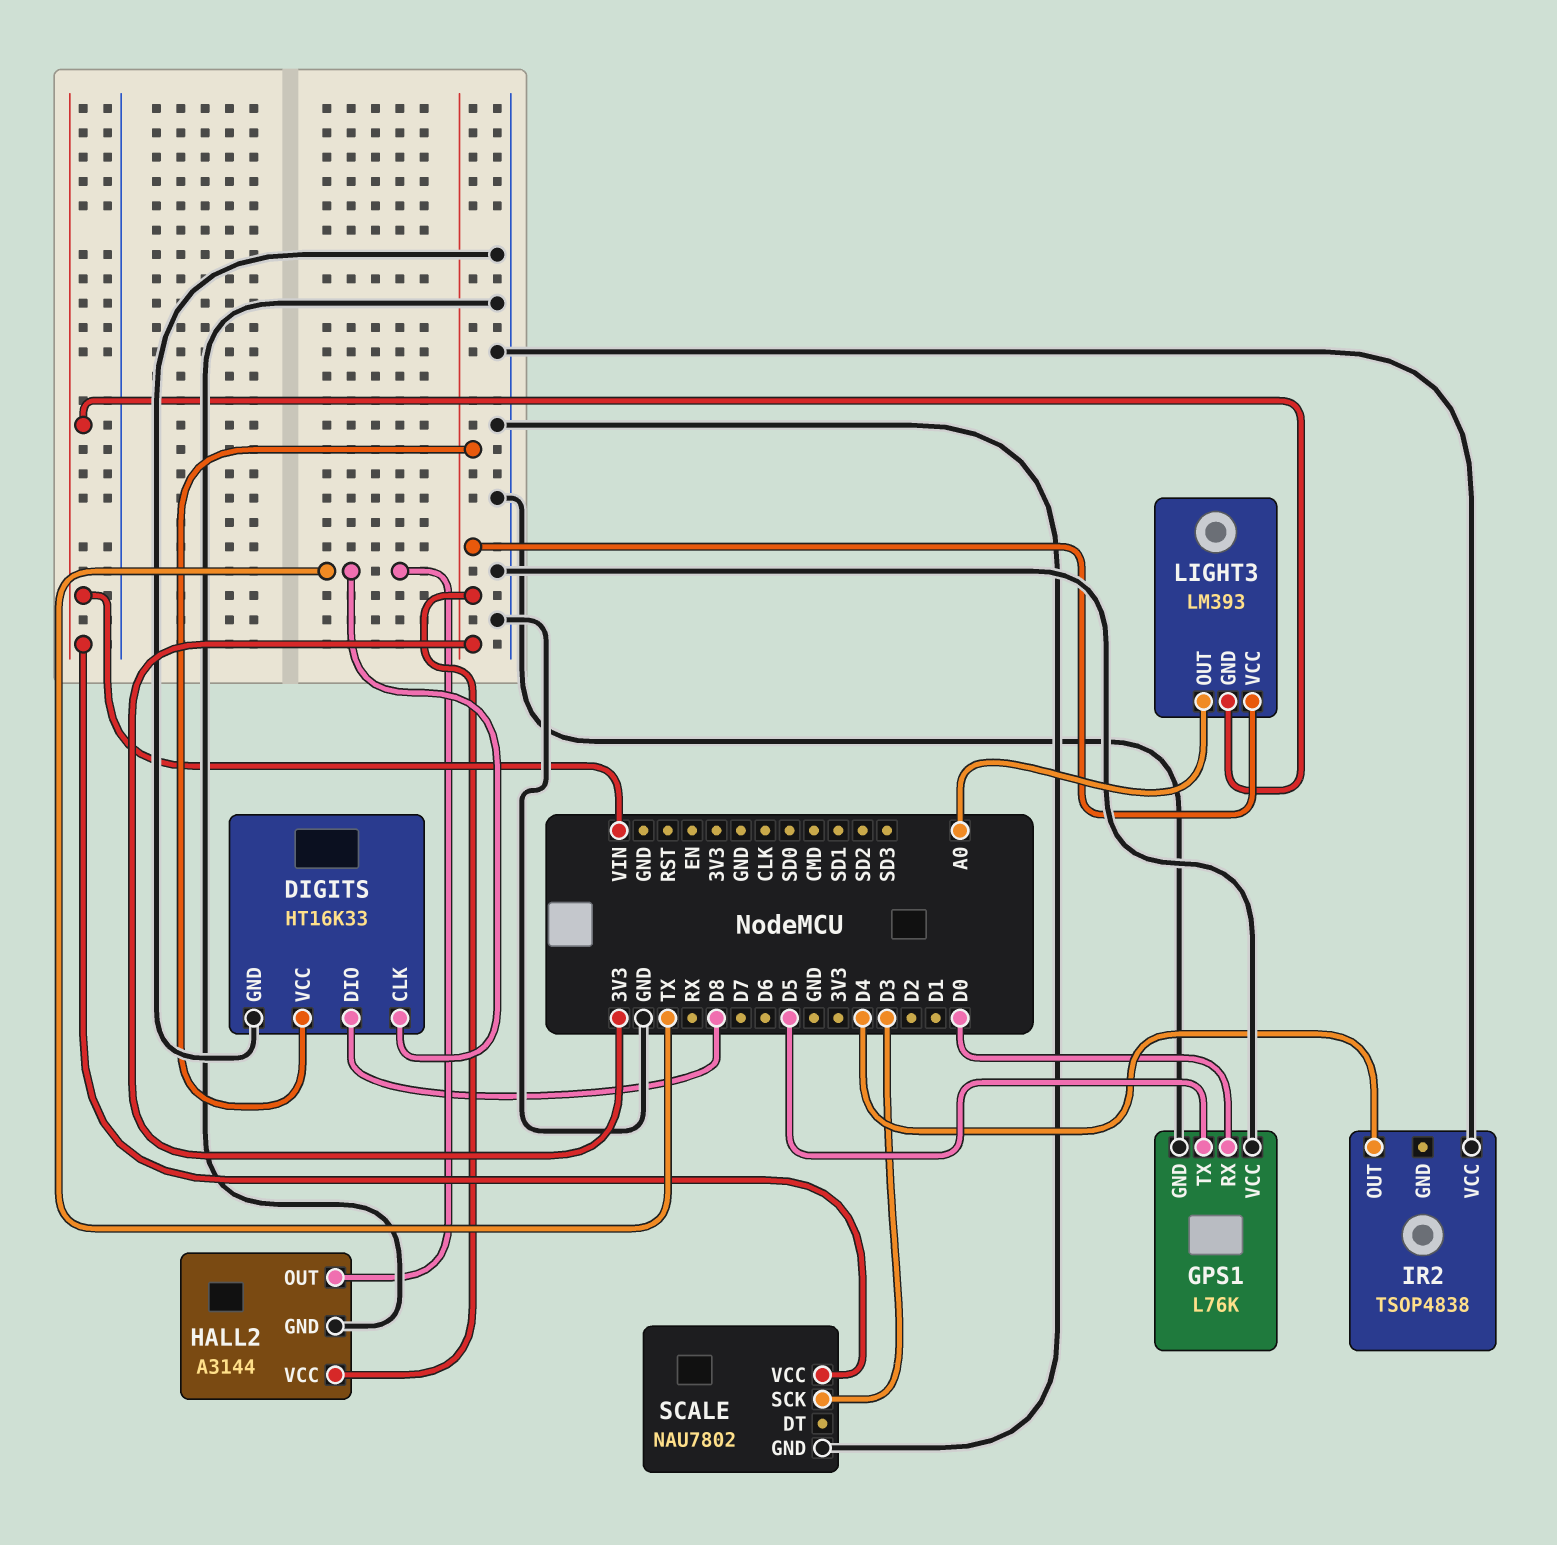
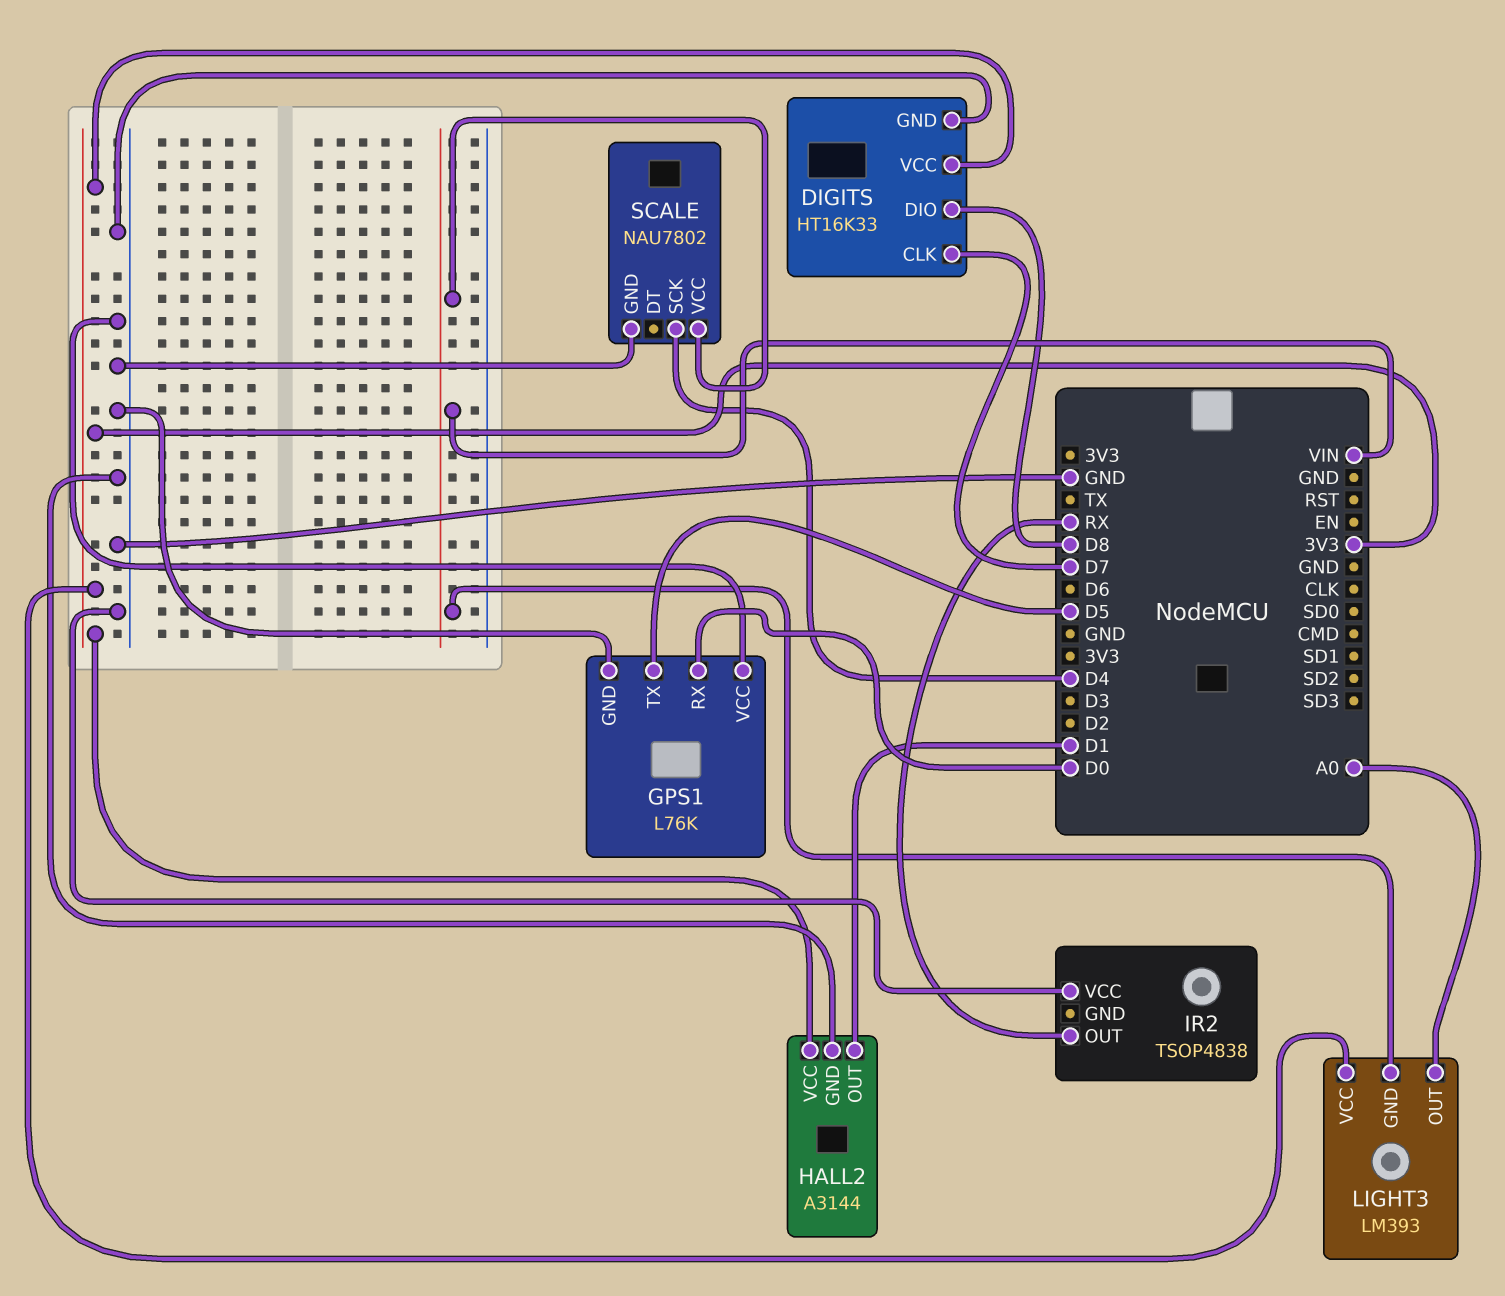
DIGITS pin CLK: TX -> D7
HALL2 pin OUT: TX -> D1
IR2 pin OUT: D4 -> RX
SCALE pin SCK: D3 -> D4

